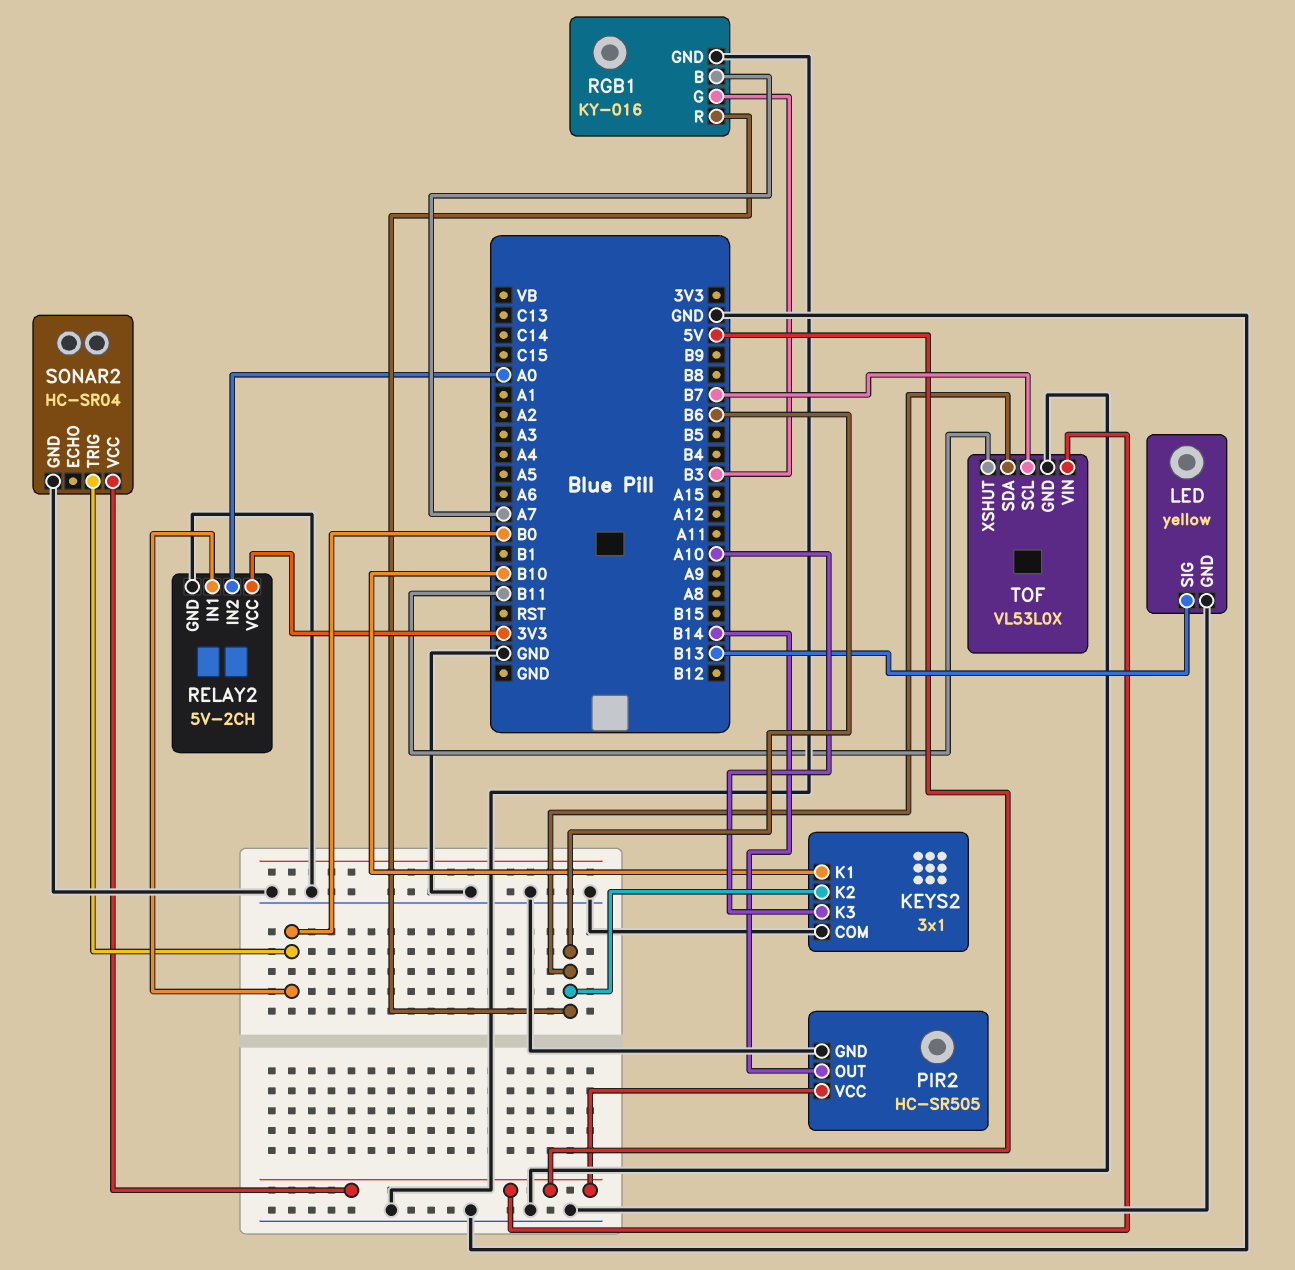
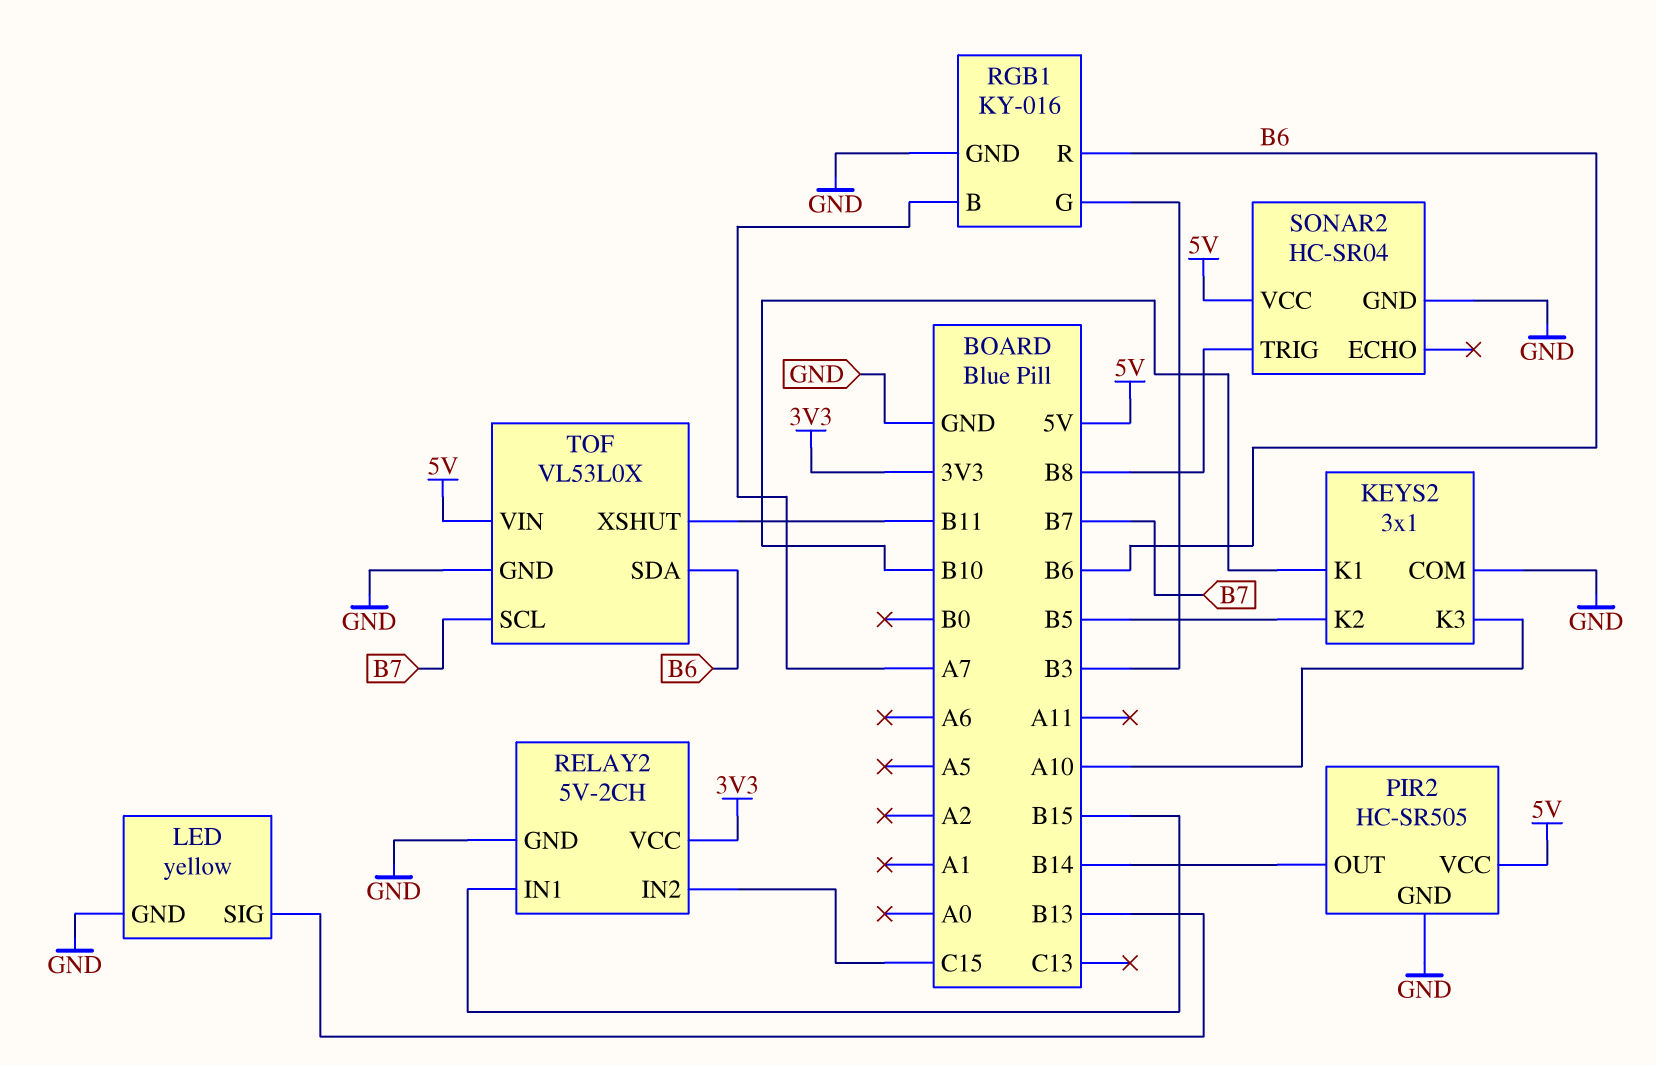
KEYS2 pin K2: B6 -> B5
RELAY2 pin IN1: B0 -> B15
RELAY2 pin IN2: A0 -> C15
SONAR2 pin TRIG: B0 -> B8

